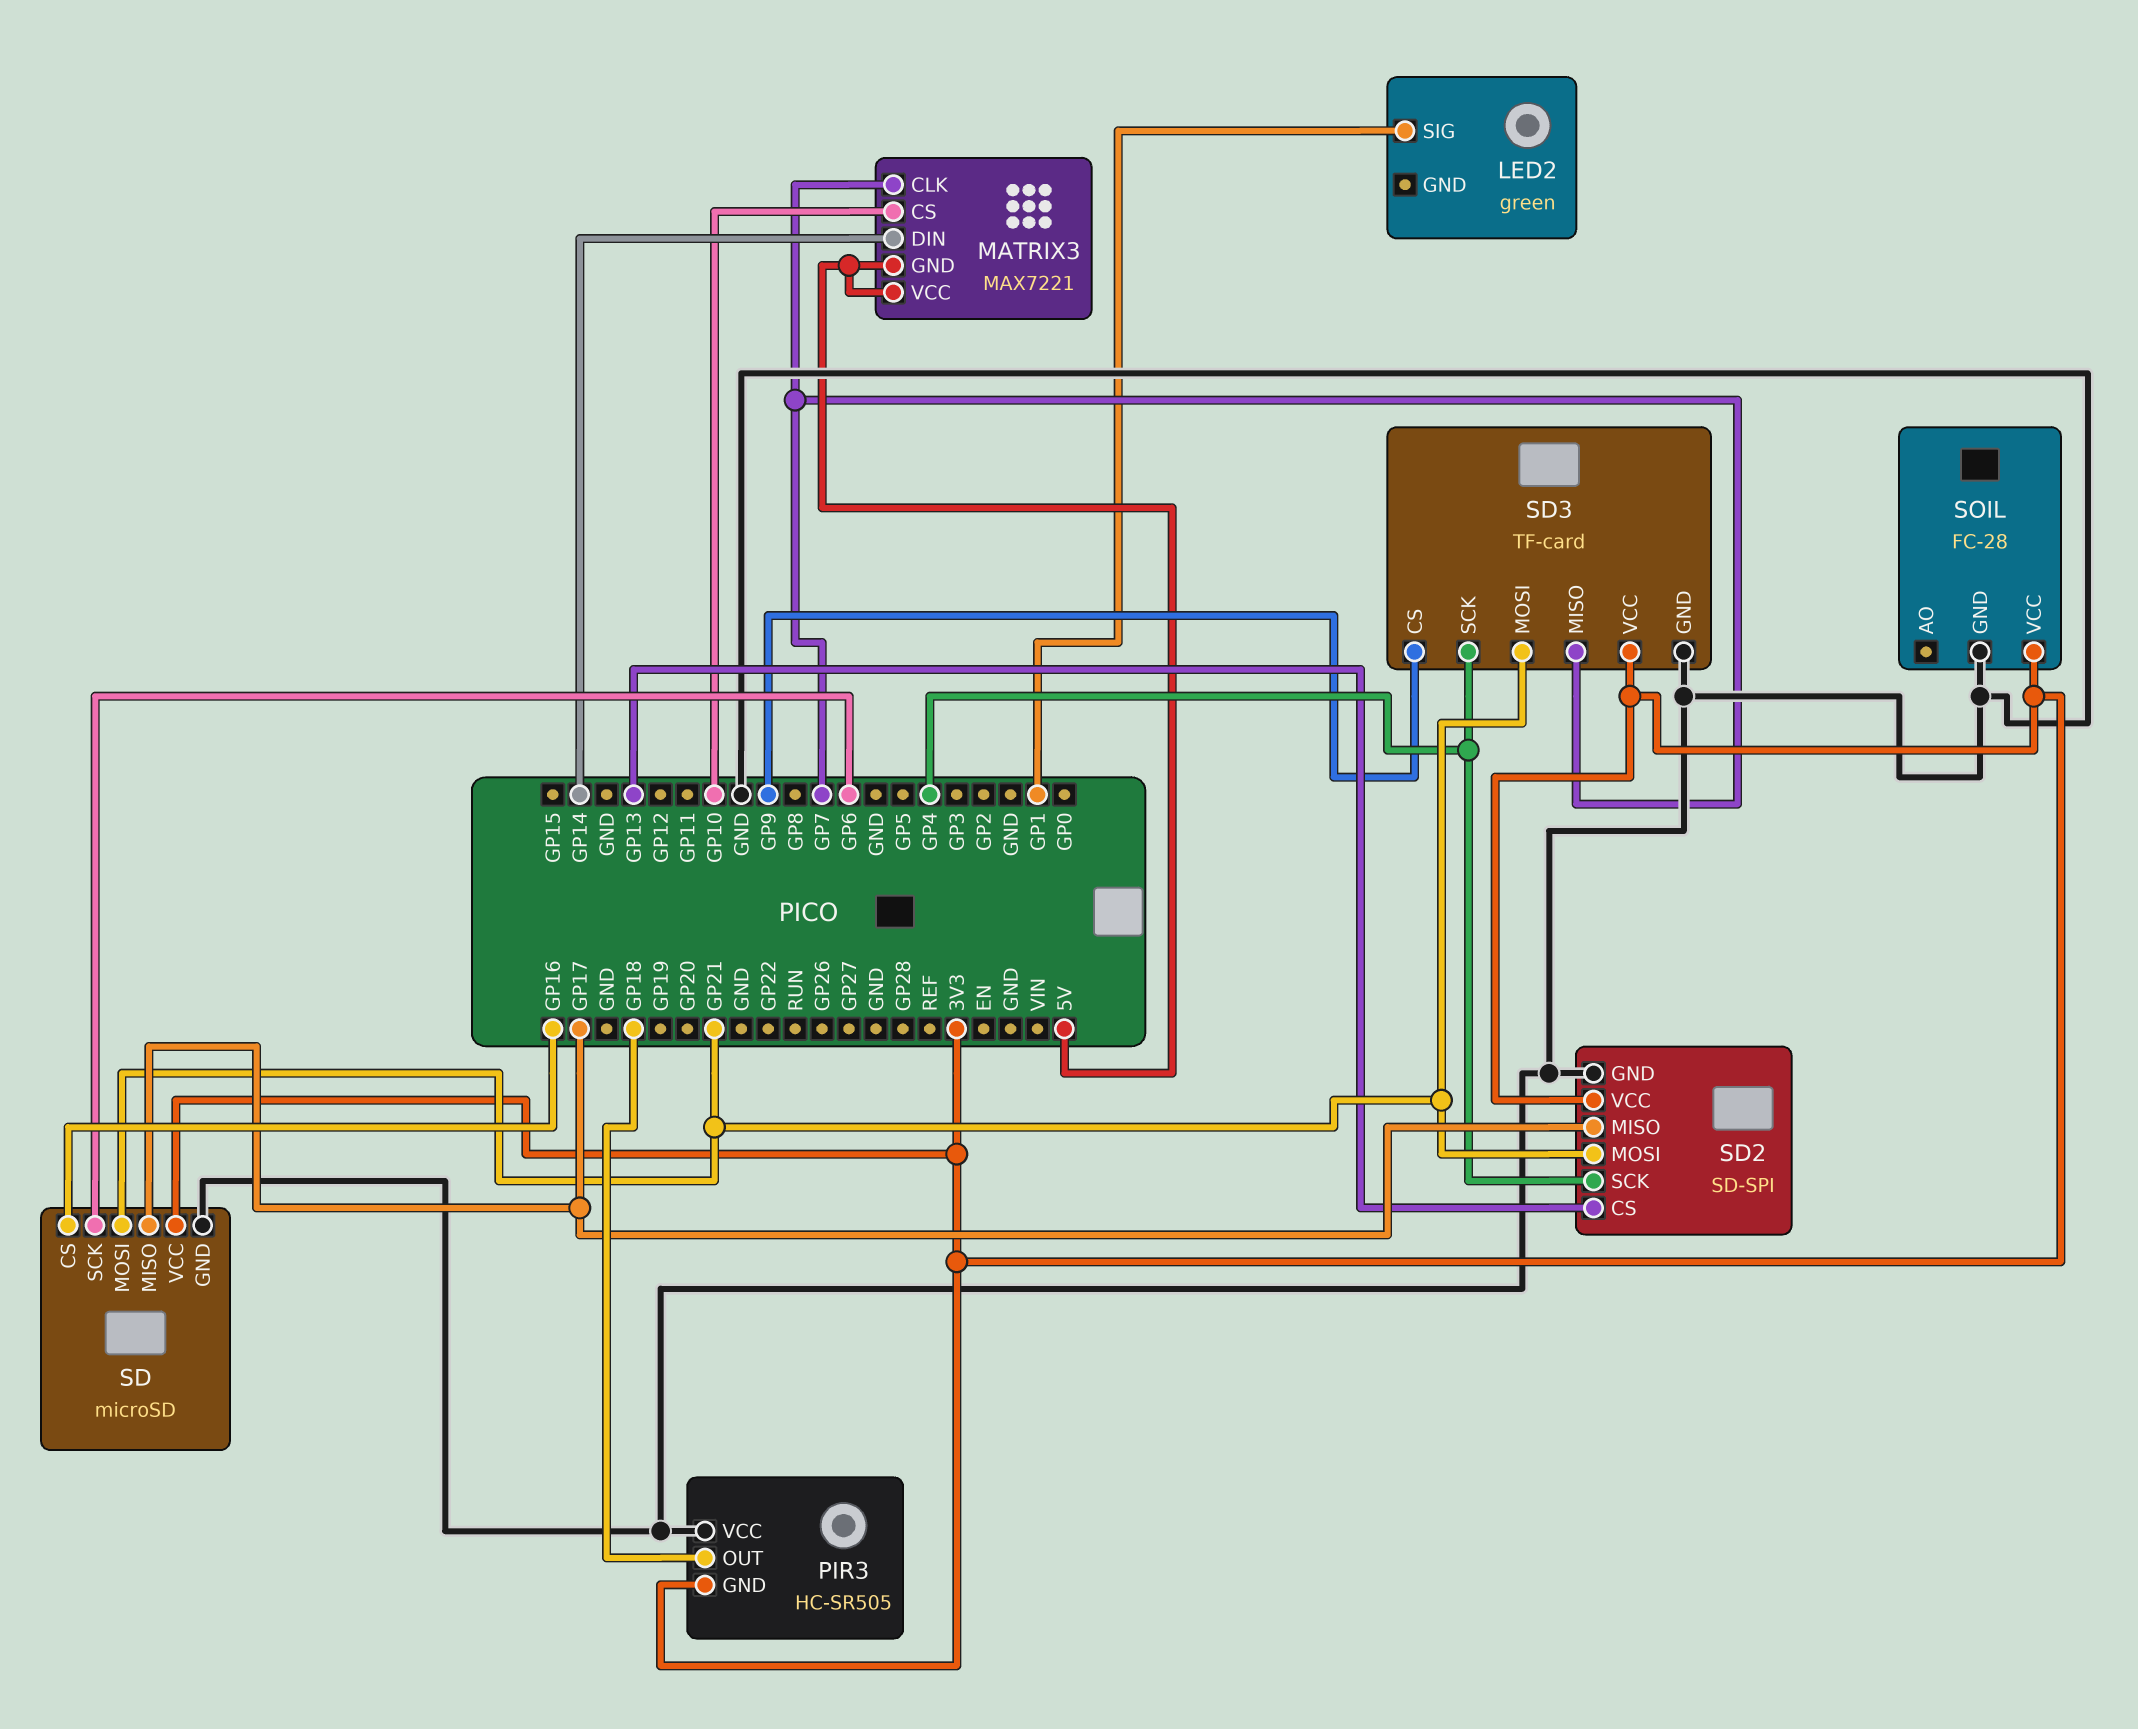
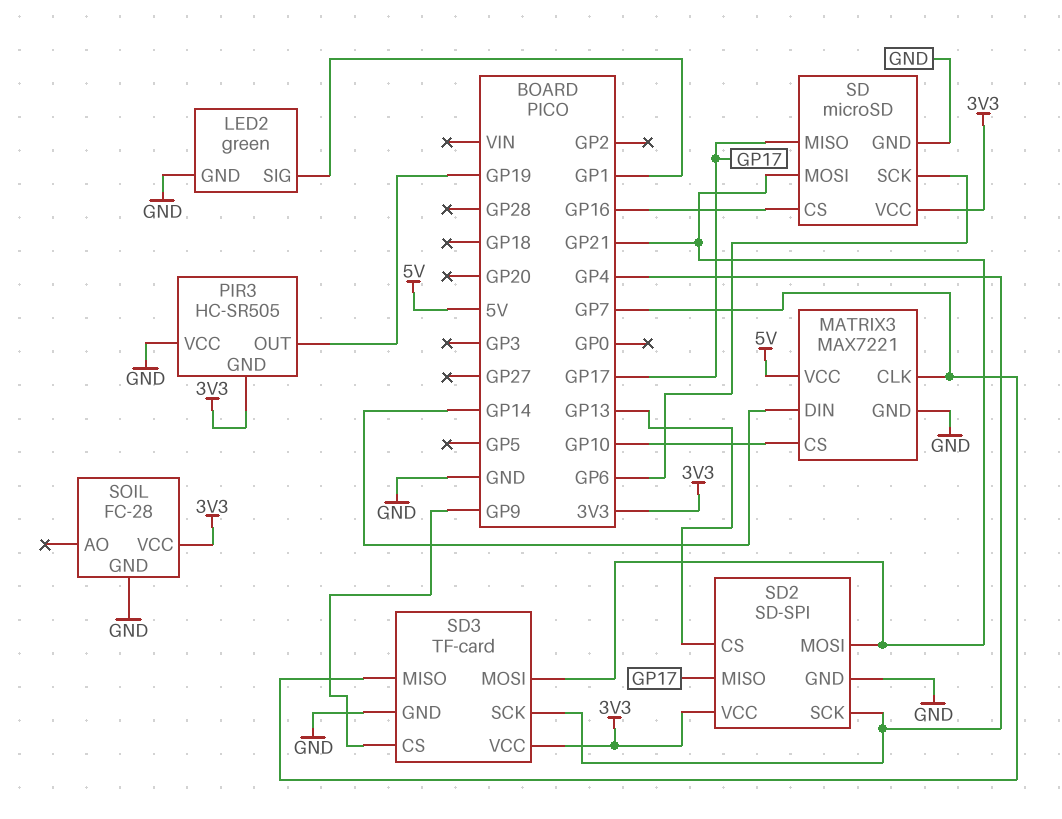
LED2 pin GND: none -> GND
MATRIX3 pin GND: 5V -> GND
PIR3 pin OUT: GP18 -> GP19

